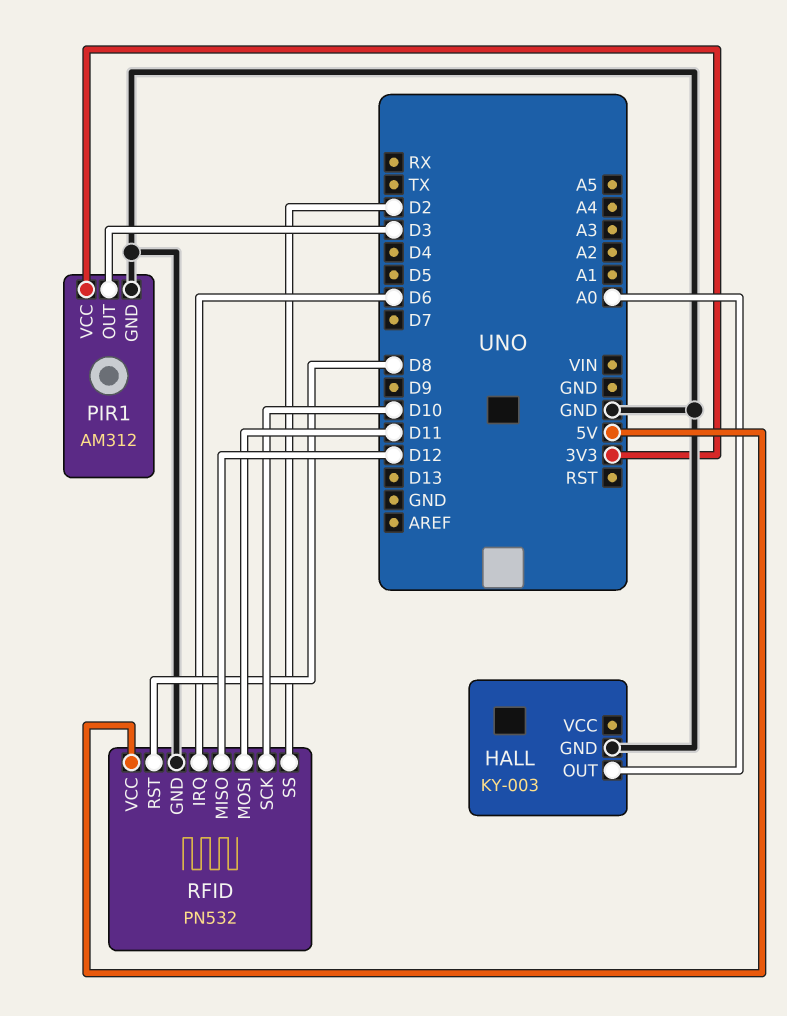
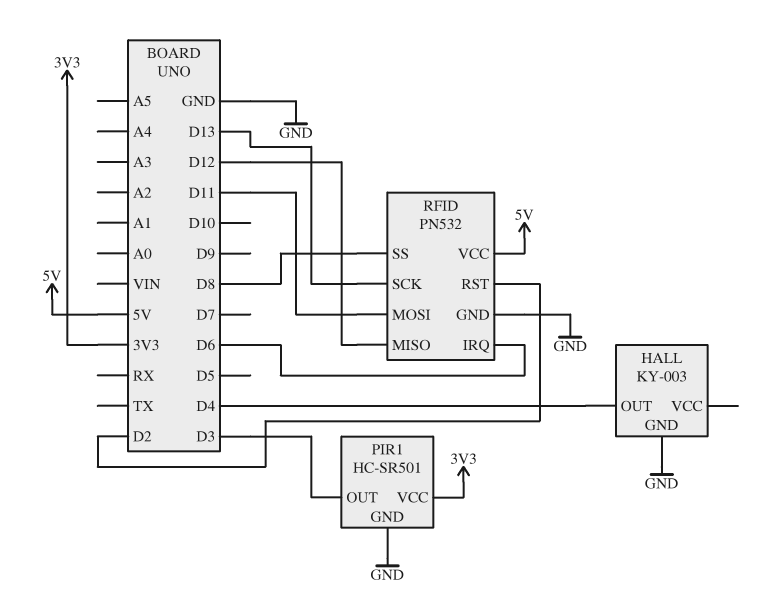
HALL pin OUT: A0 -> D4
PIR1: AM312 -> HC-SR501
RFID pin RST: D8 -> D2
RFID pin SCK: D10 -> D13
RFID pin SS: D2 -> D8

